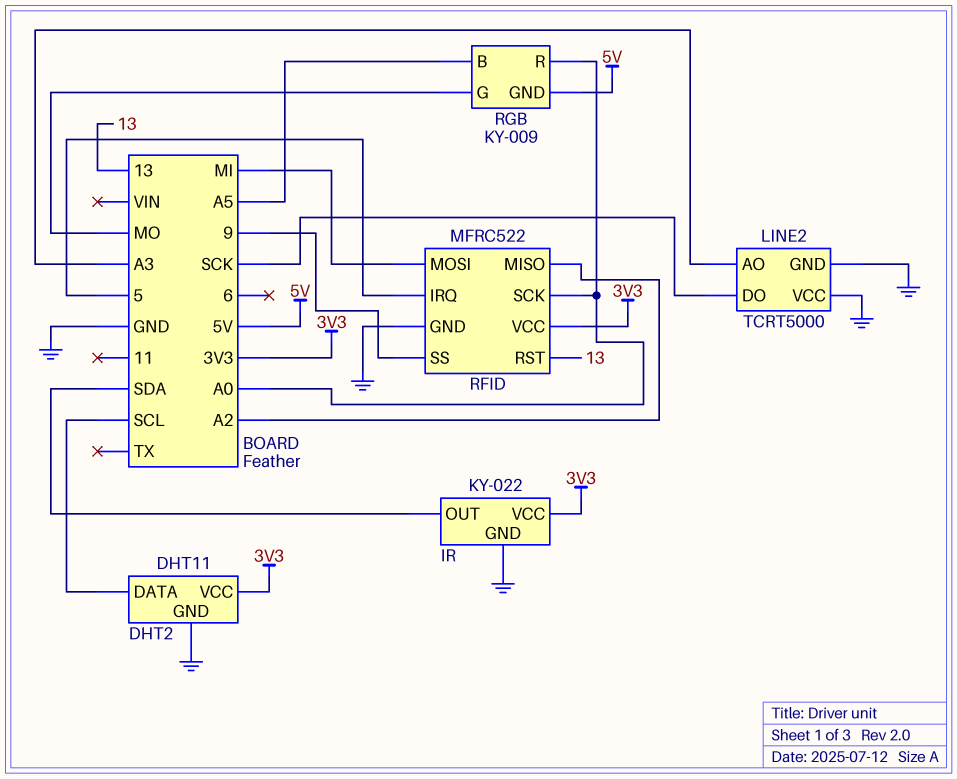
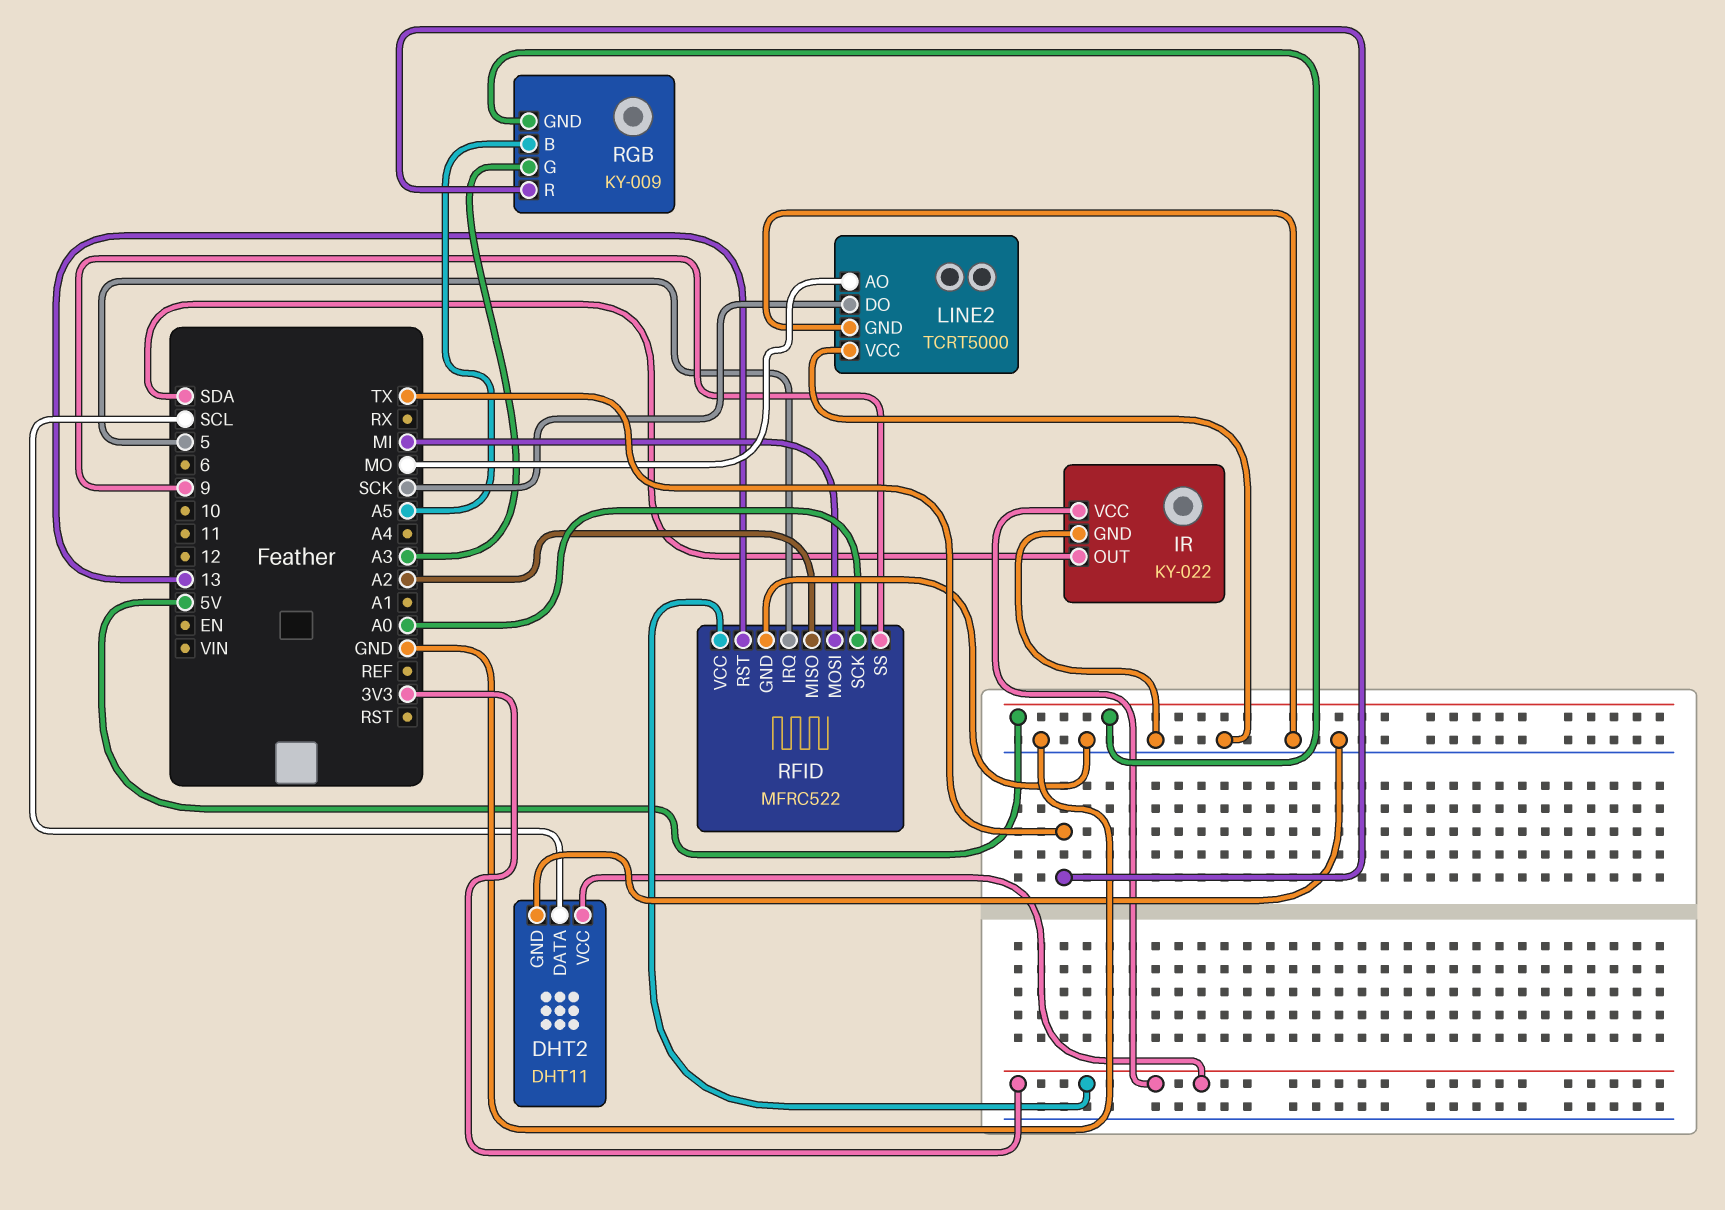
LINE2 pin AO: A3 -> MO
RGB pin G: MO -> A3
RGB pin R: A0 -> TX

